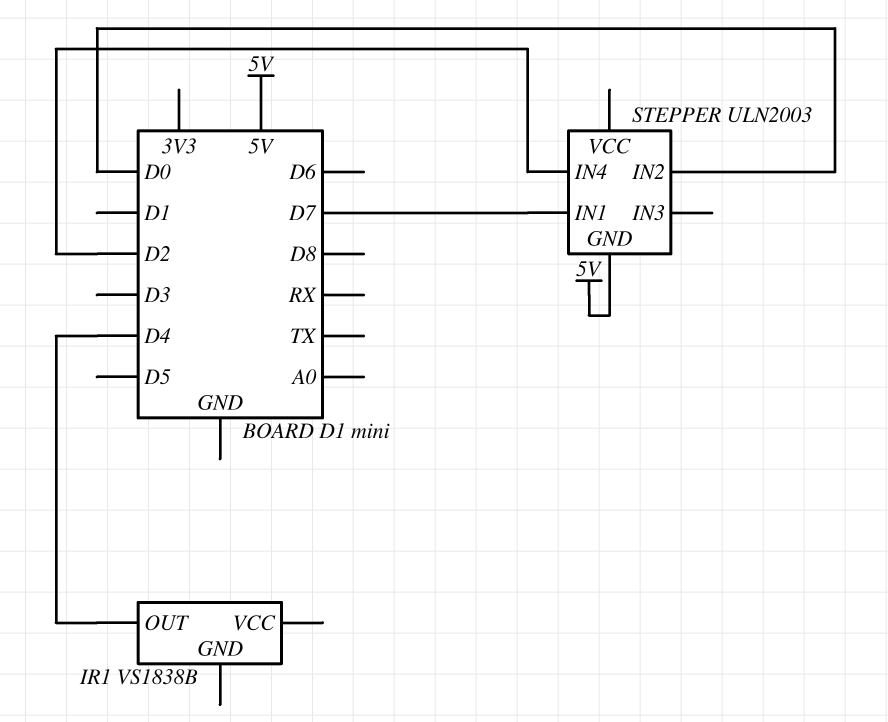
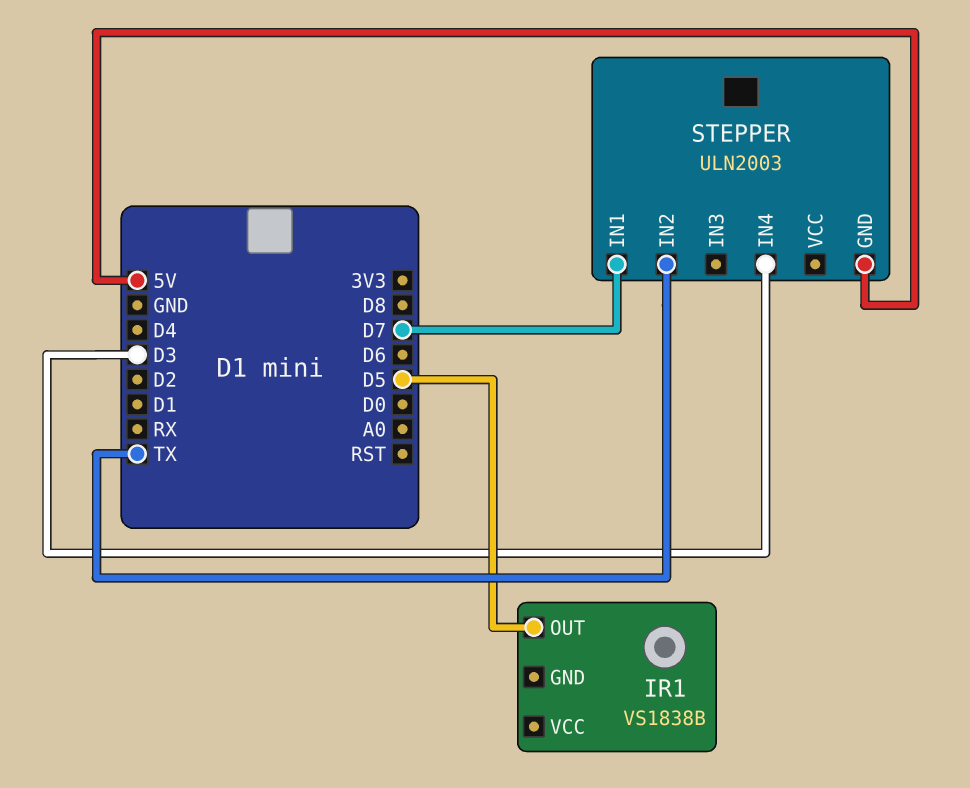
IR1 pin OUT: D4 -> D5
STEPPER pin IN2: D0 -> TX
STEPPER pin IN4: D2 -> D3

